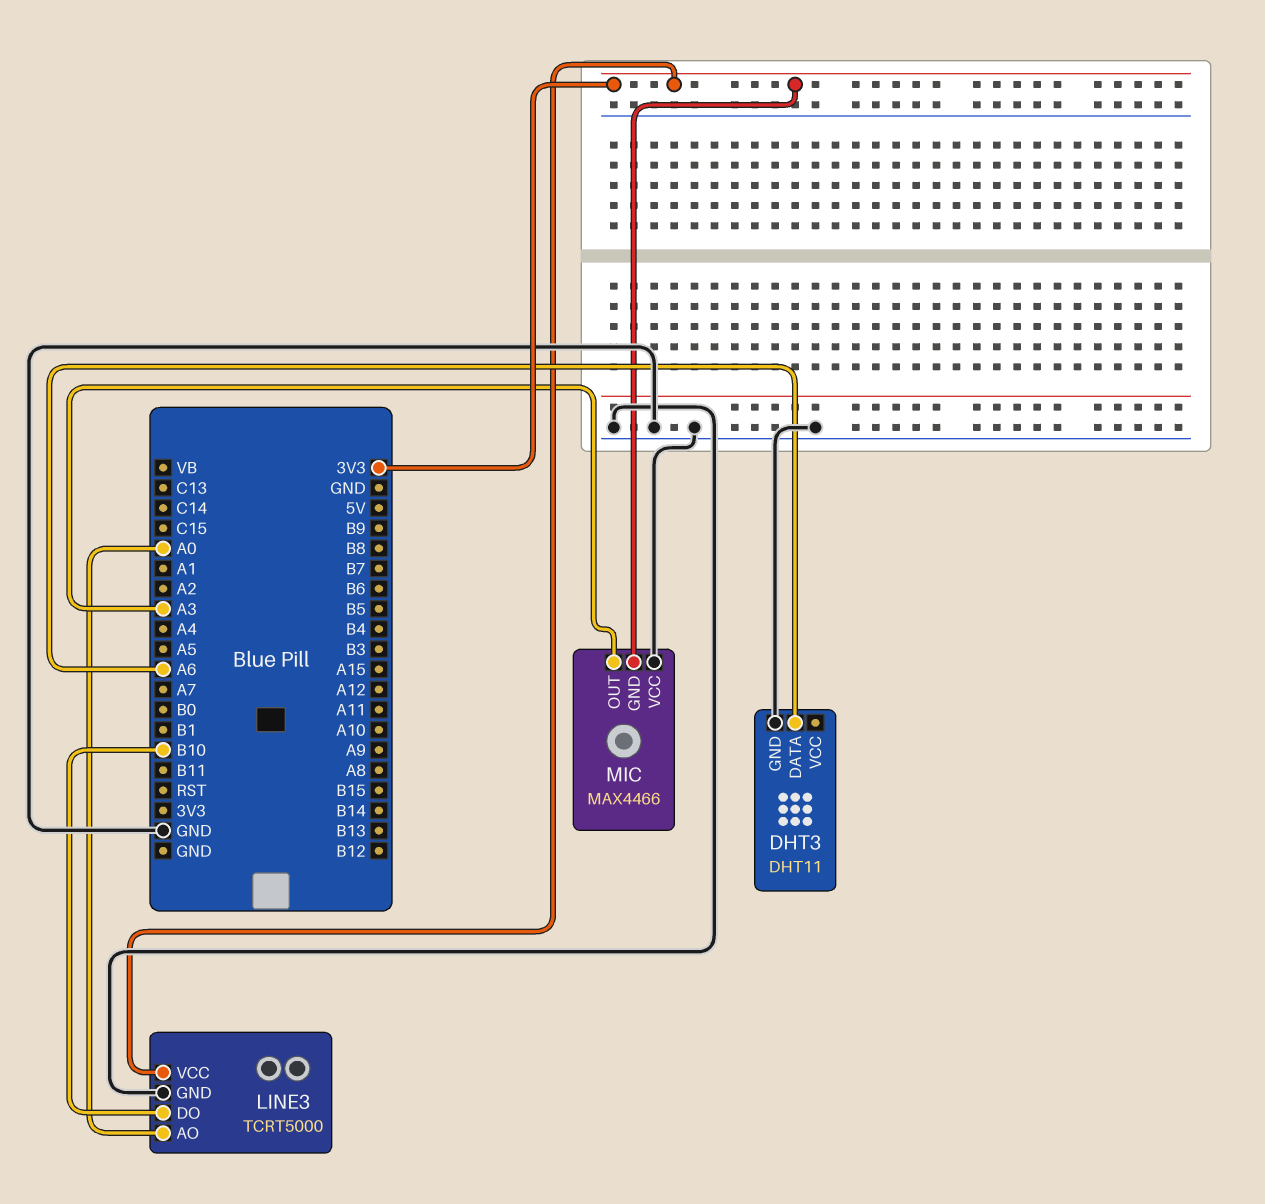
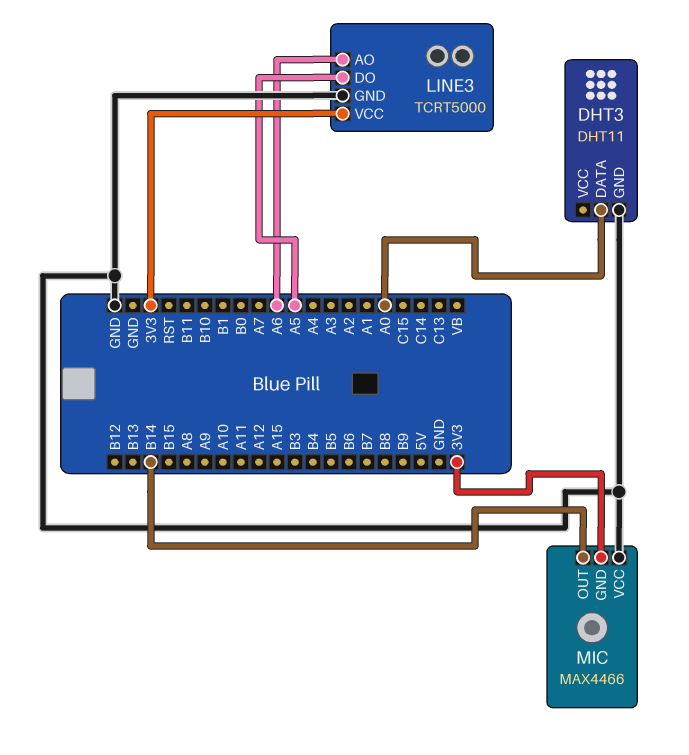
DHT3 pin DATA: A6 -> A0
LINE3 pin AO: A0 -> A6
LINE3 pin DO: B10 -> A5
MIC pin OUT: A3 -> B14

